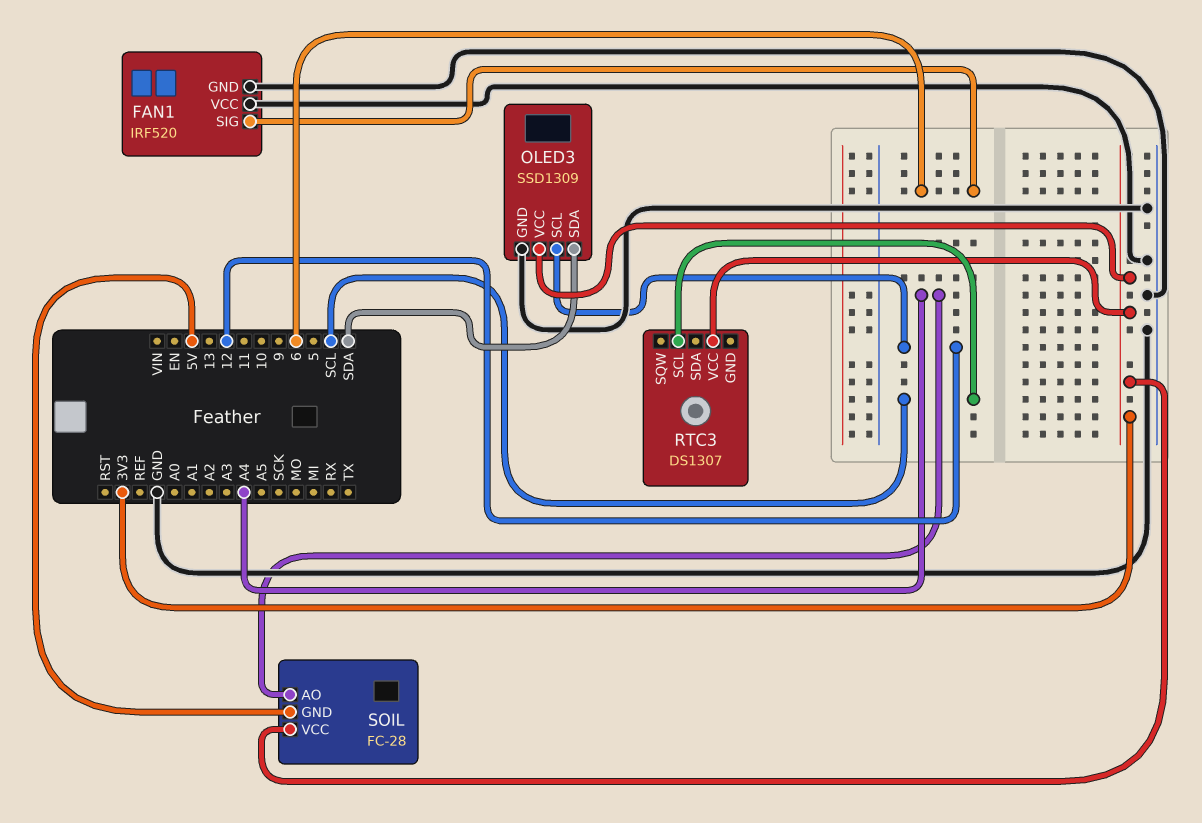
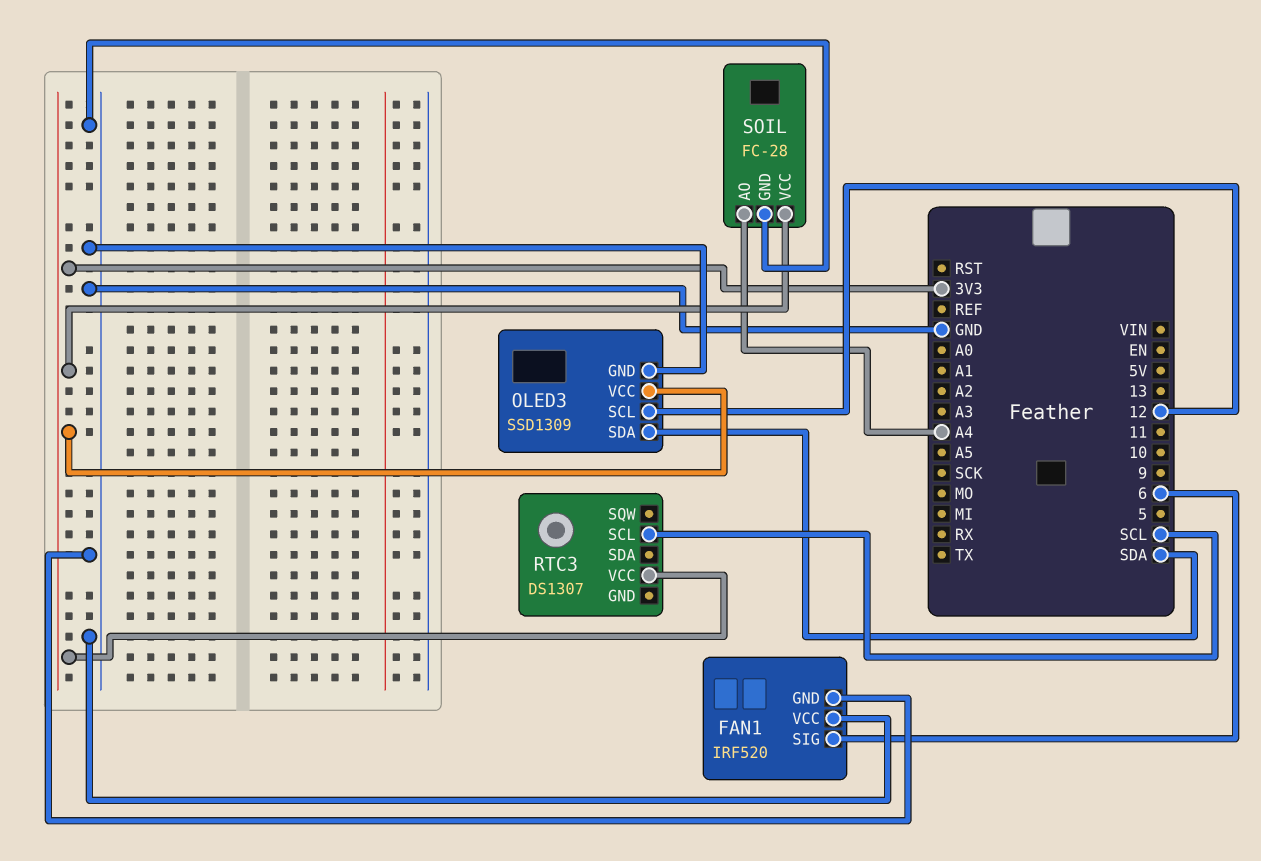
SOIL pin GND: 5V -> GND

